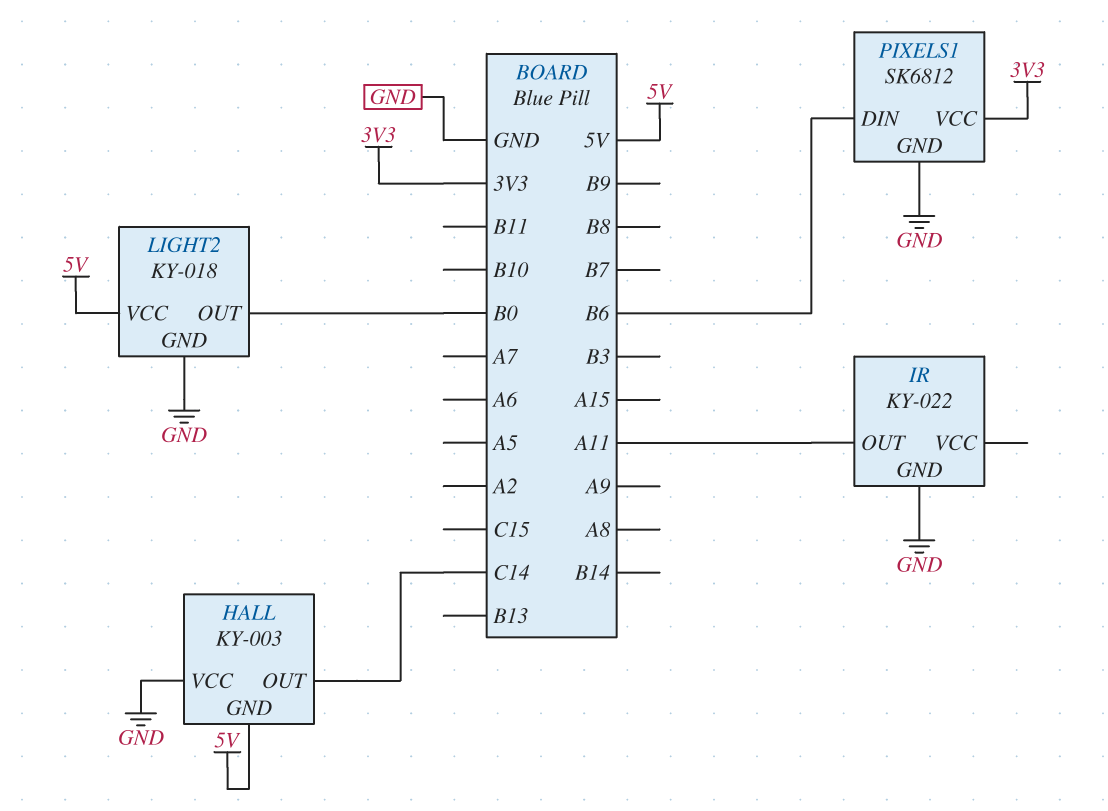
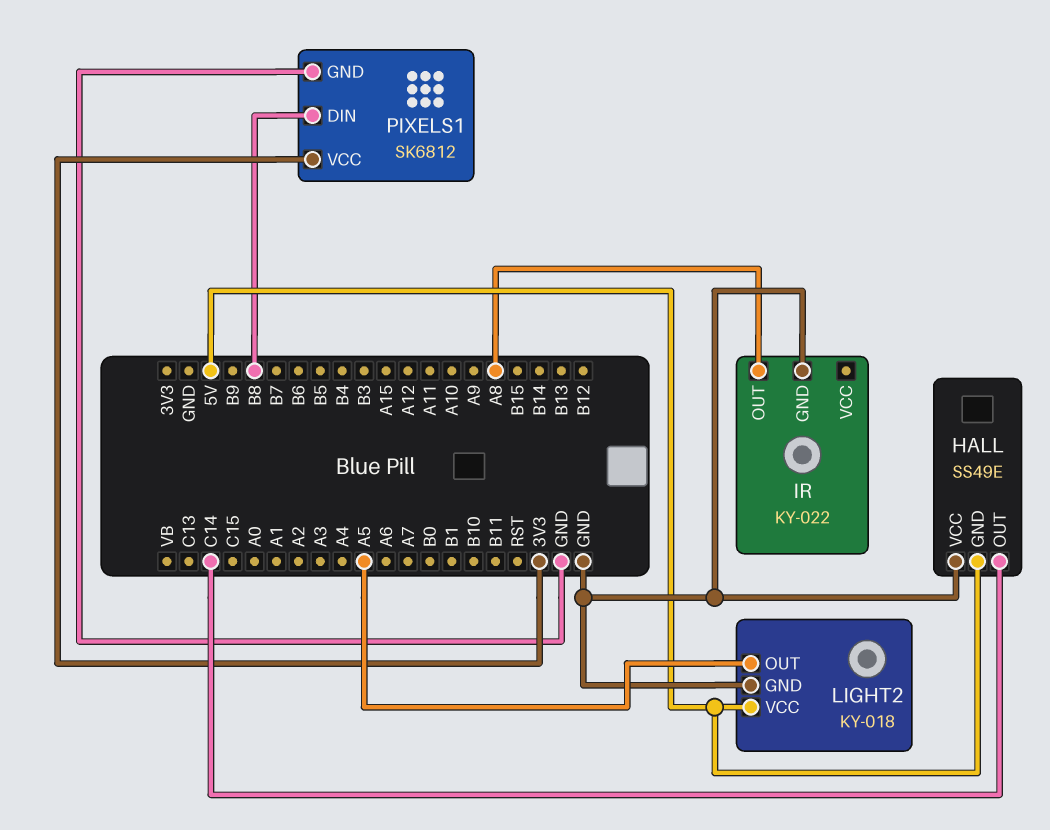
HALL: KY-003 -> SS49E
IR pin OUT: A11 -> A8
LIGHT2 pin OUT: B0 -> A5
PIXELS1 pin DIN: B6 -> B8

